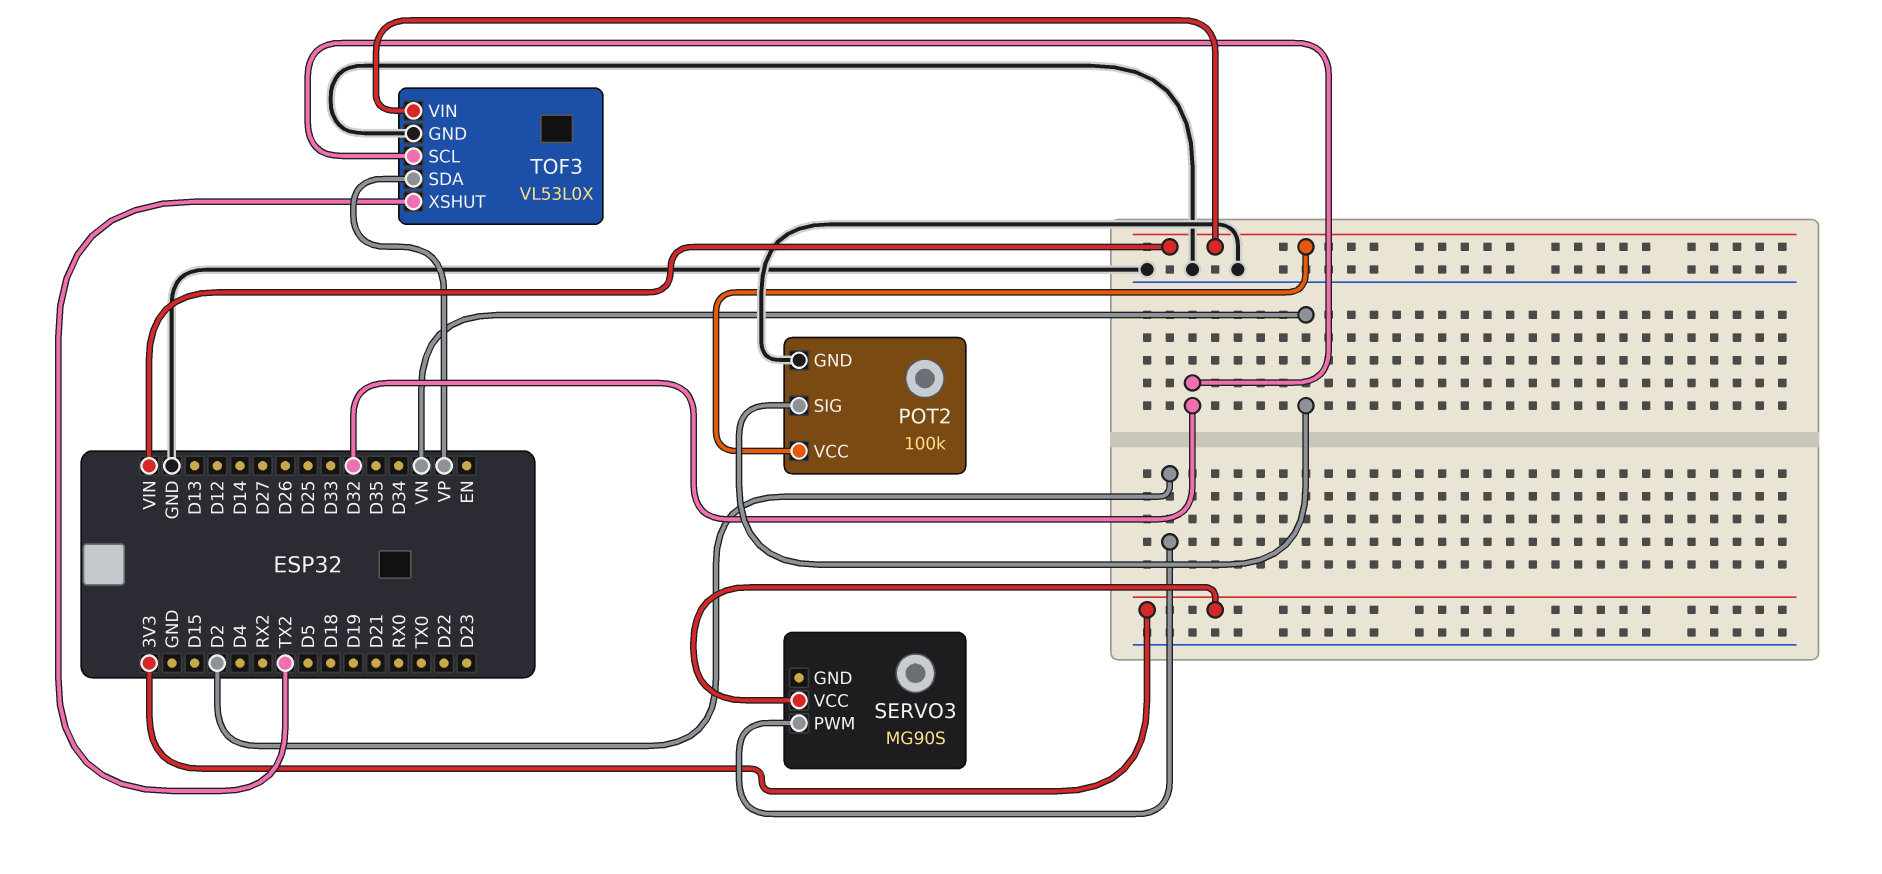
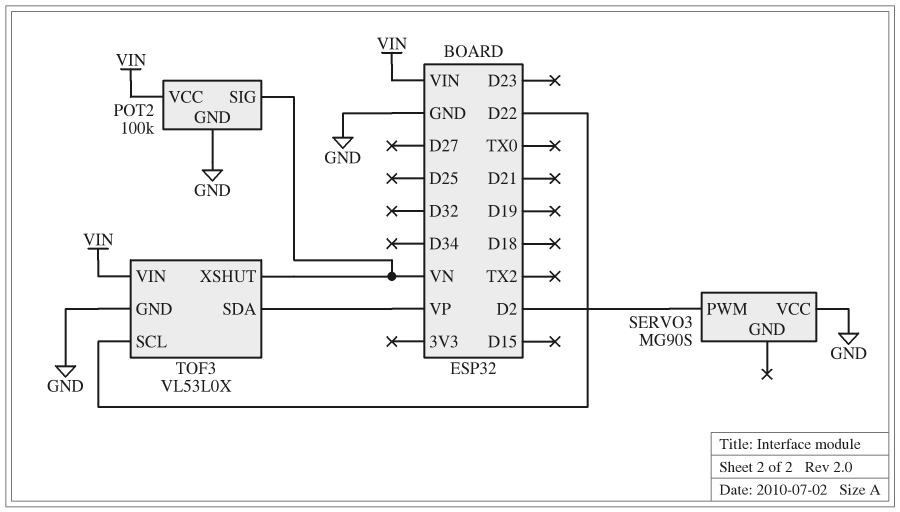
SERVO3 pin VCC: 3V3 -> GND
TOF3 pin SCL: D32 -> D22
TOF3 pin XSHUT: TX2 -> VN

